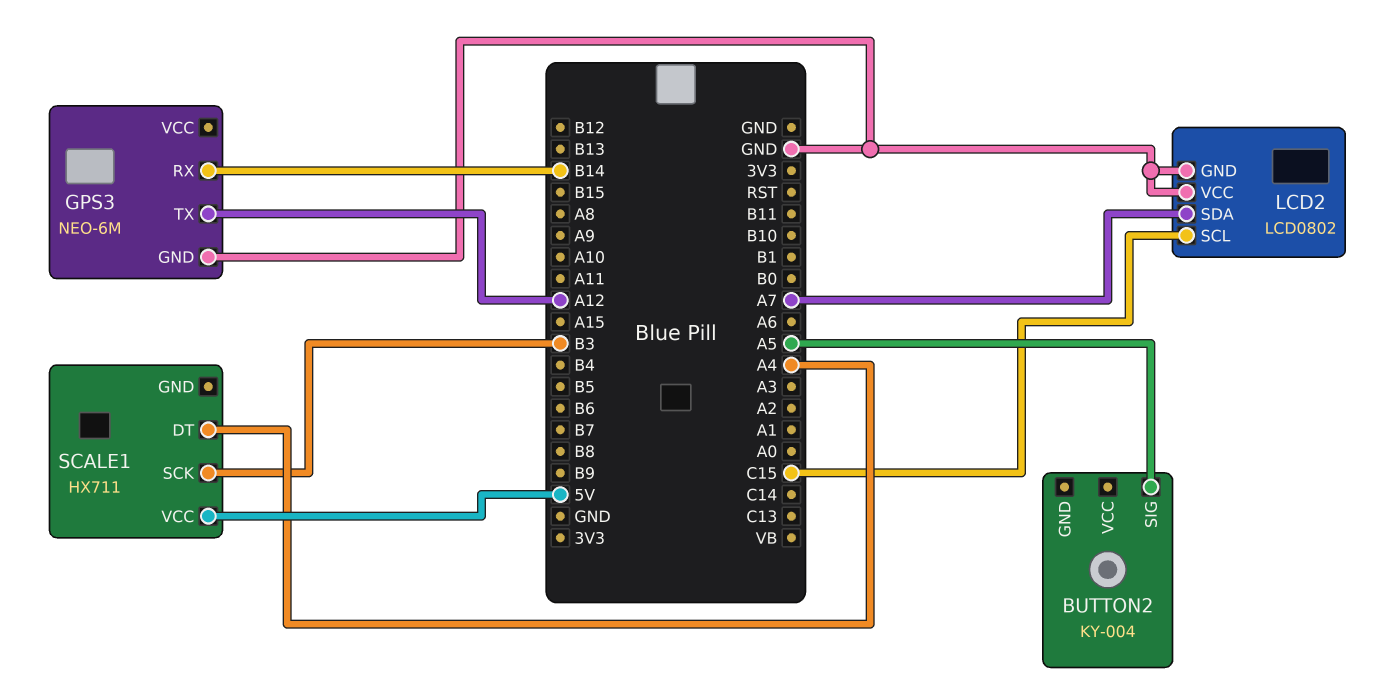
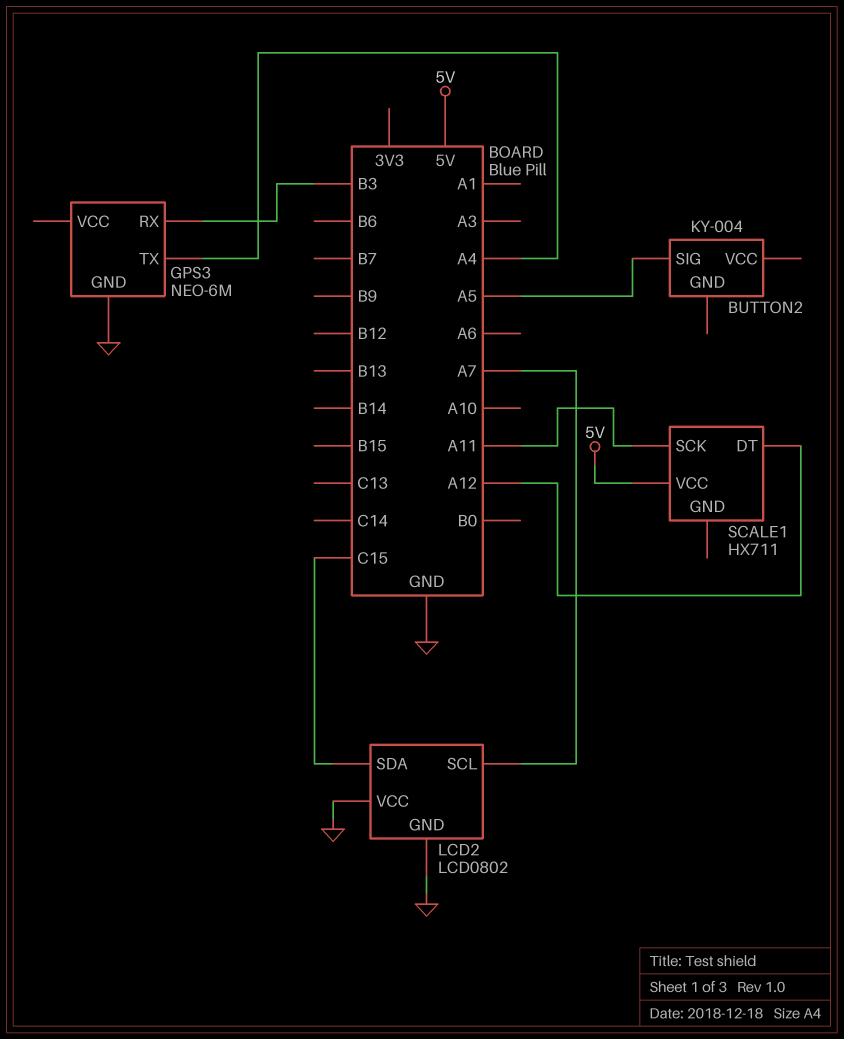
GPS3 pin RX: B14 -> B3
GPS3 pin TX: A12 -> A4
LCD2 pin SCL: C15 -> A7
LCD2 pin SDA: A7 -> C15
SCALE1 pin DT: A4 -> A12
SCALE1 pin SCK: B3 -> A11

